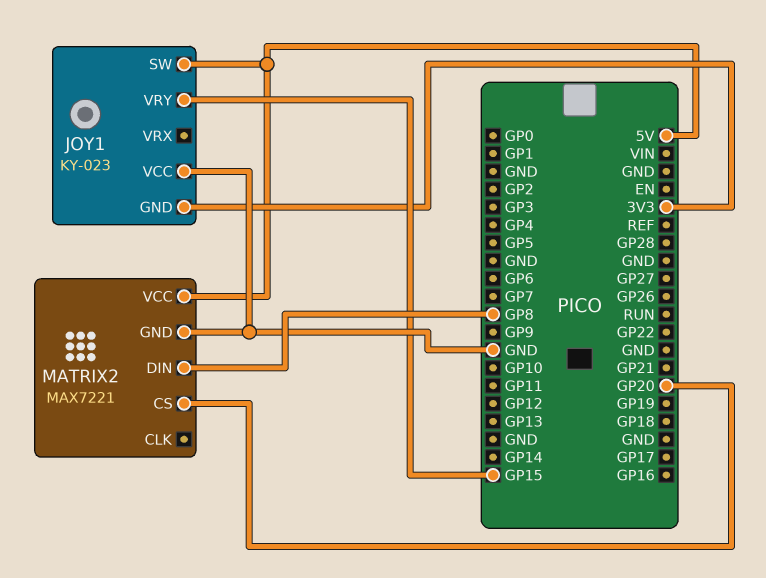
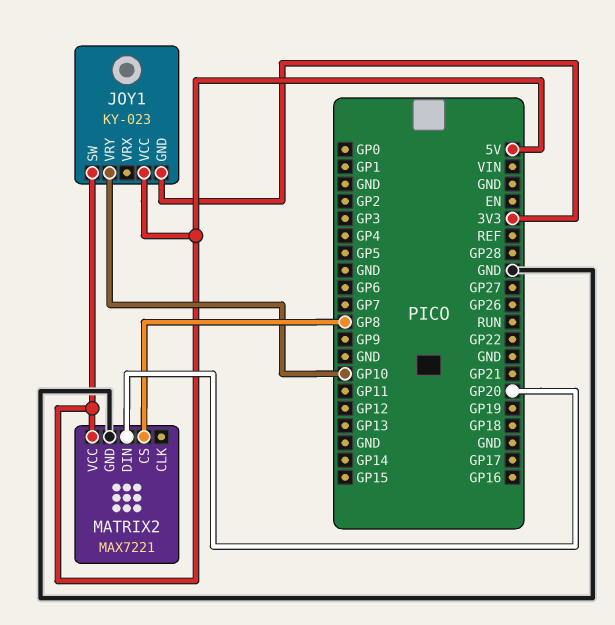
JOY1 pin VCC: GND -> 5V
JOY1 pin VRY: GP15 -> GP10
MATRIX2 pin CS: GP20 -> GP8
MATRIX2 pin DIN: GP8 -> GP20

